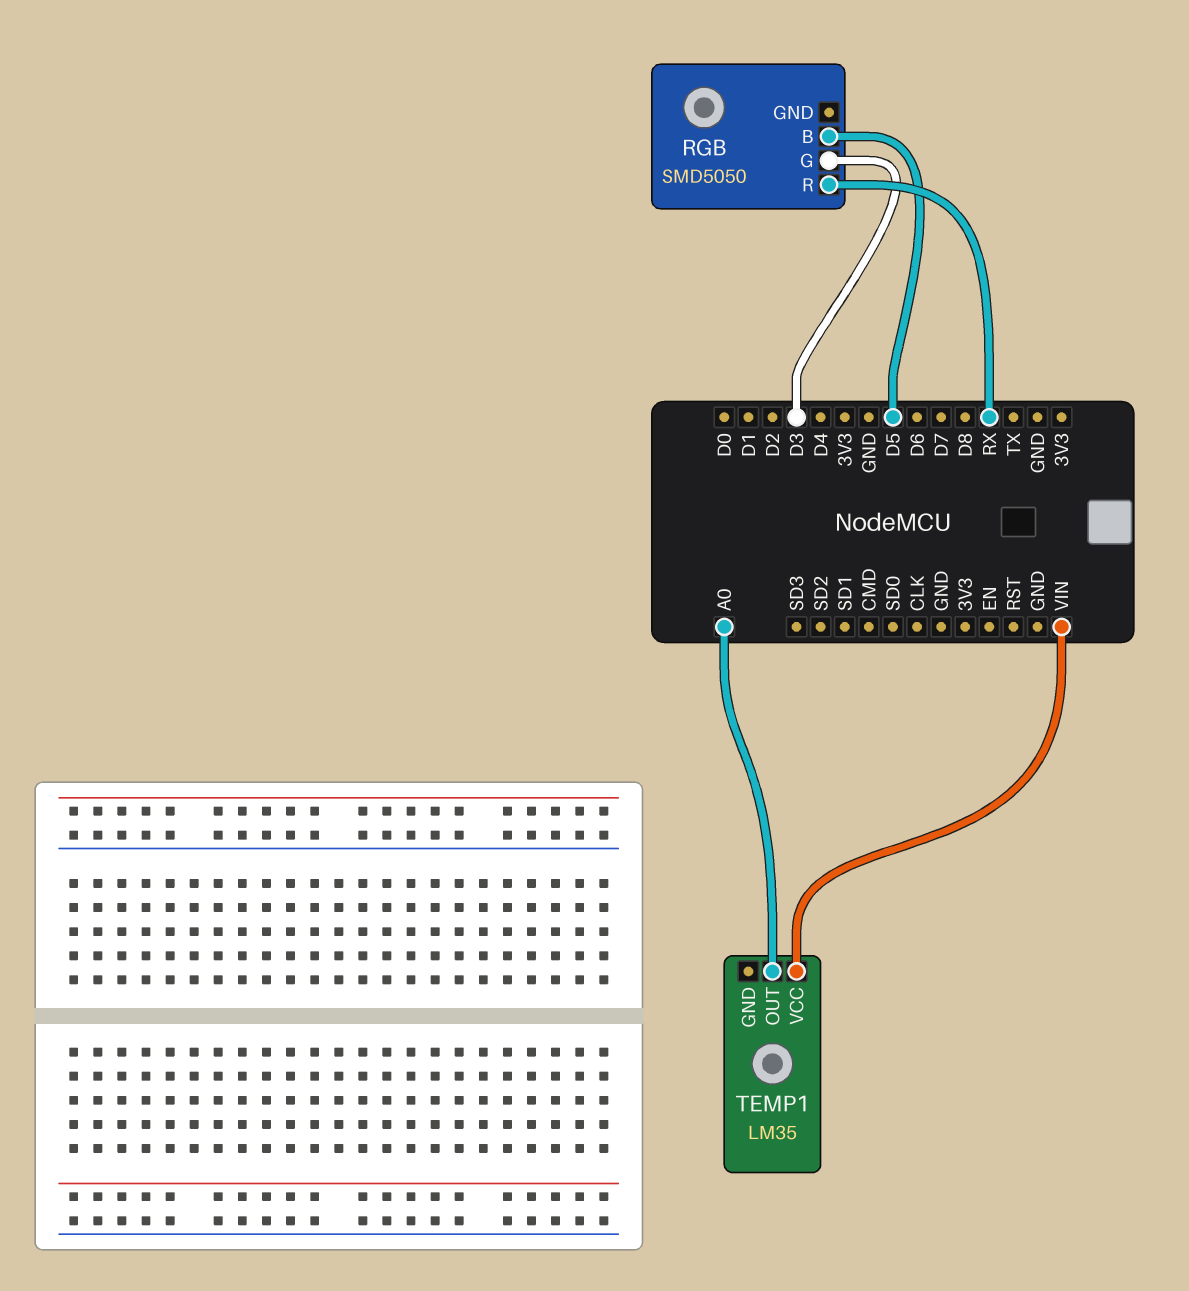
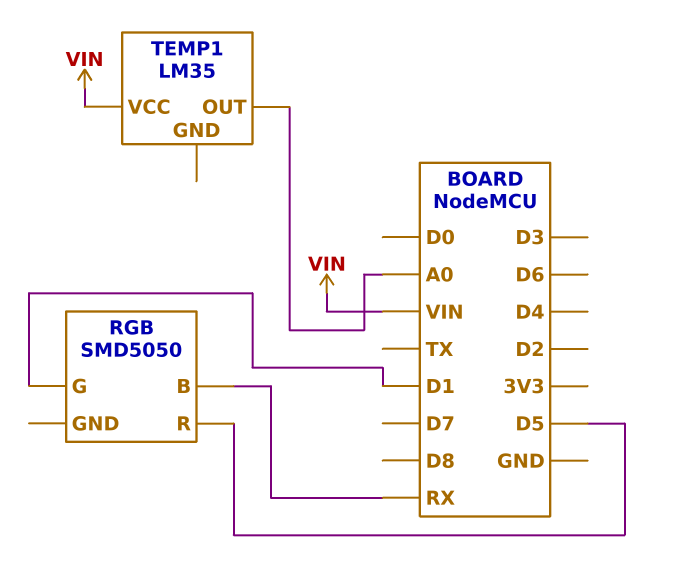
RGB pin B: D5 -> RX
RGB pin G: D3 -> D1
RGB pin R: RX -> D5

